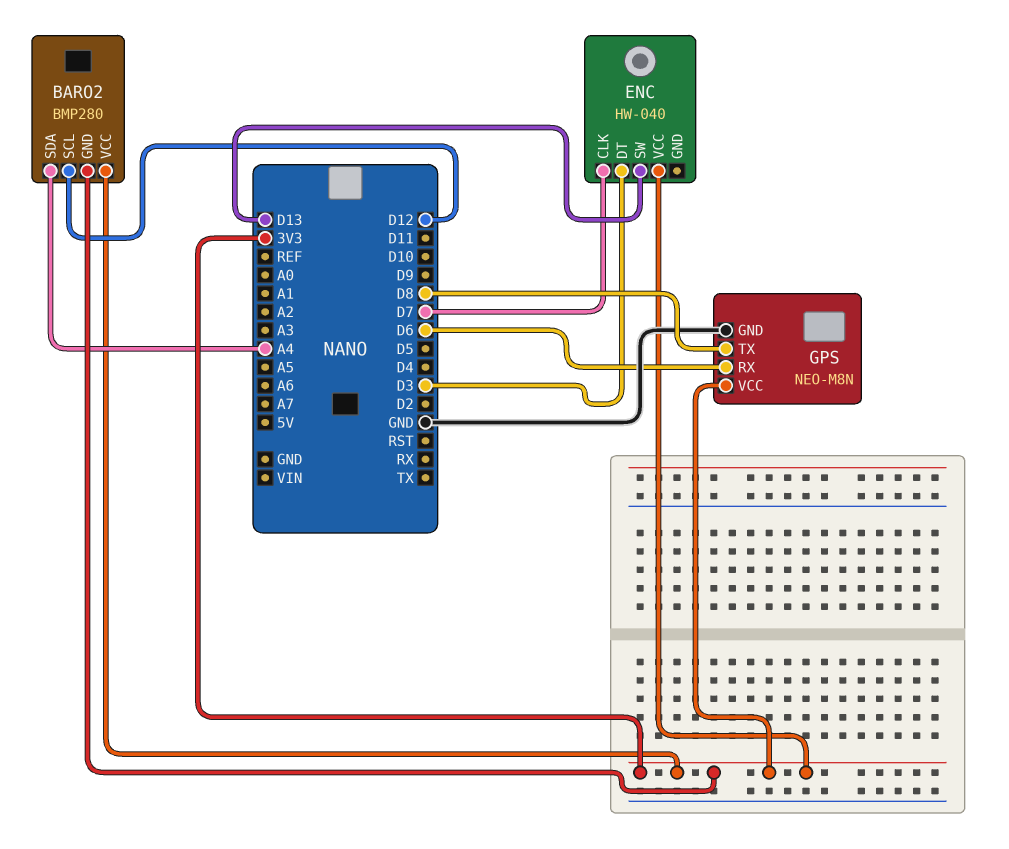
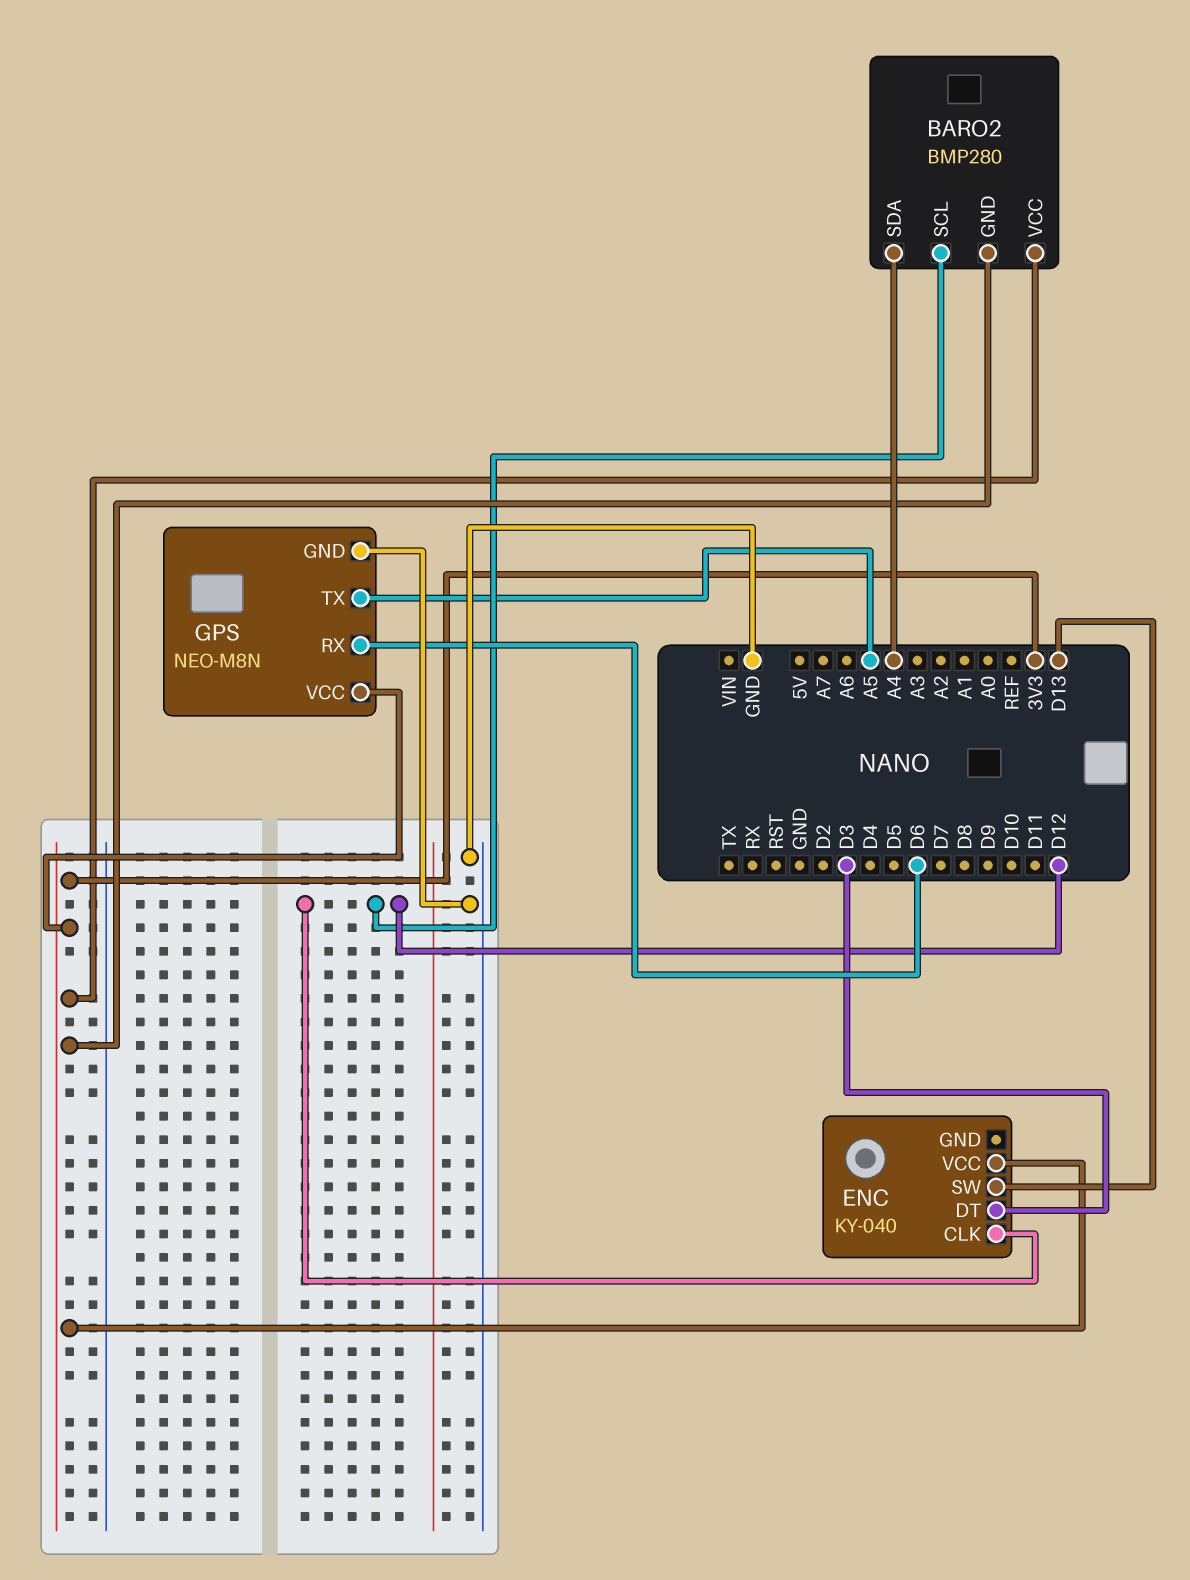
ENC: HW-040 -> KY-040
ENC pin CLK: D7 -> D12
GPS pin TX: D8 -> A5

